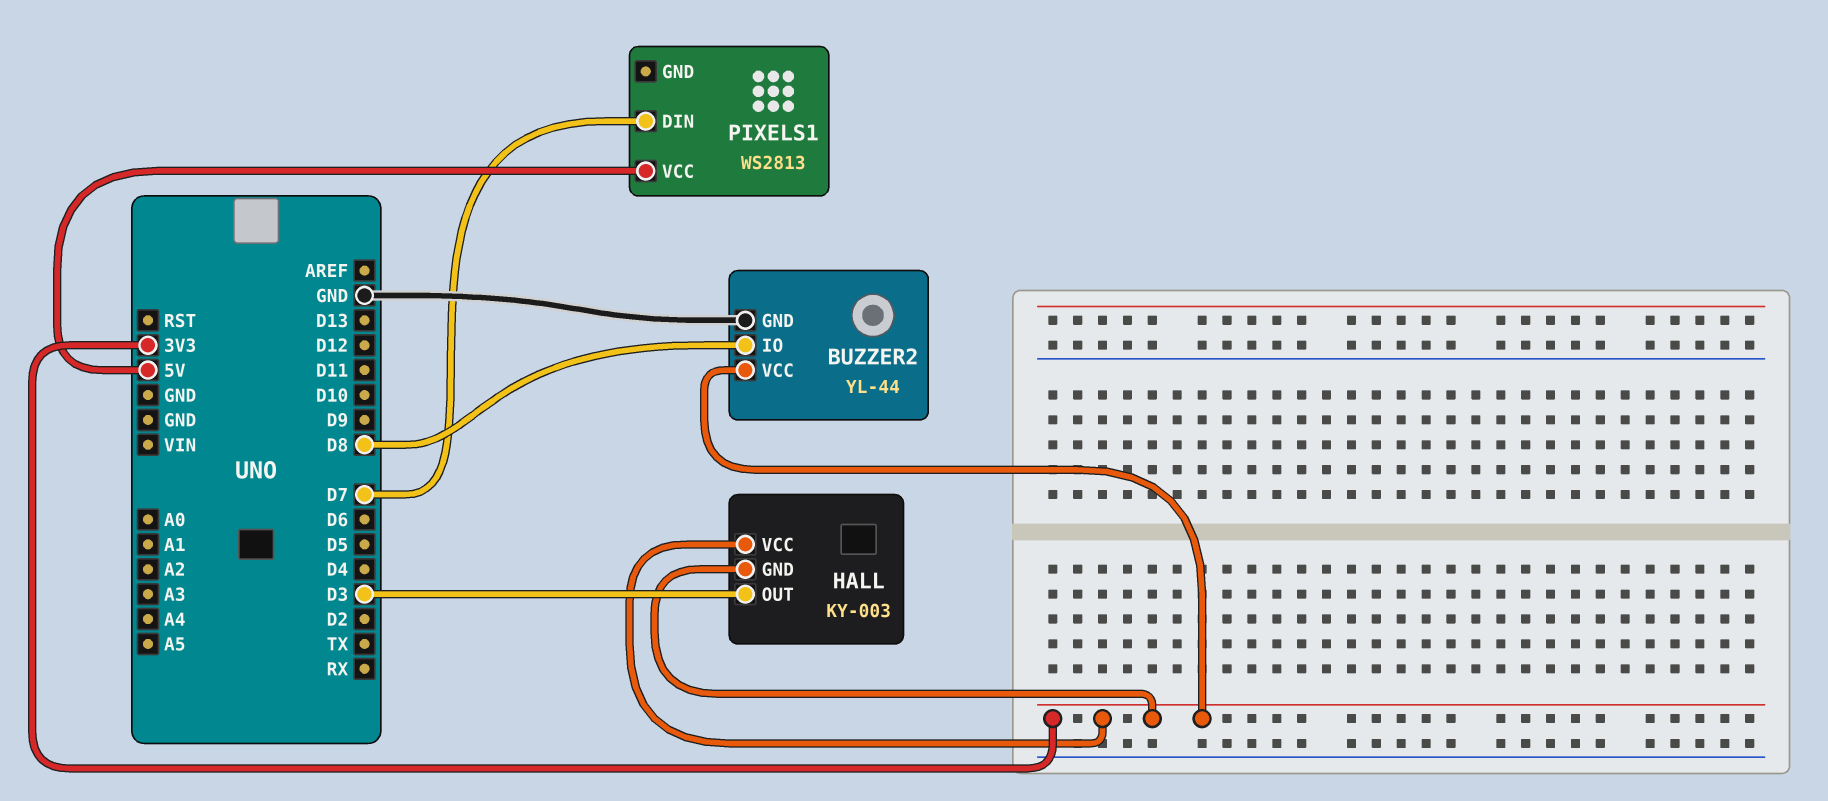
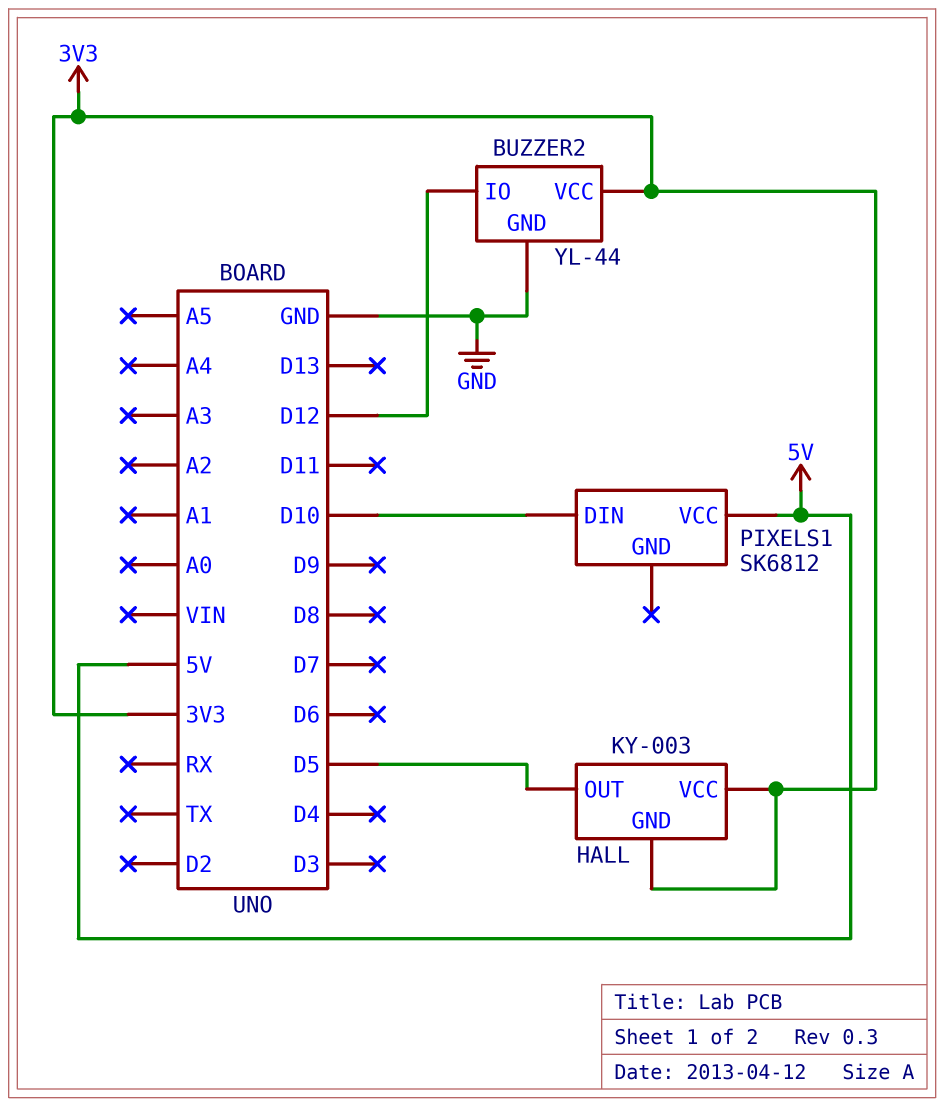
BUZZER2 pin IO: D8 -> D12
HALL pin OUT: D3 -> D5
PIXELS1: WS2813 -> SK6812
PIXELS1 pin DIN: D7 -> D10

